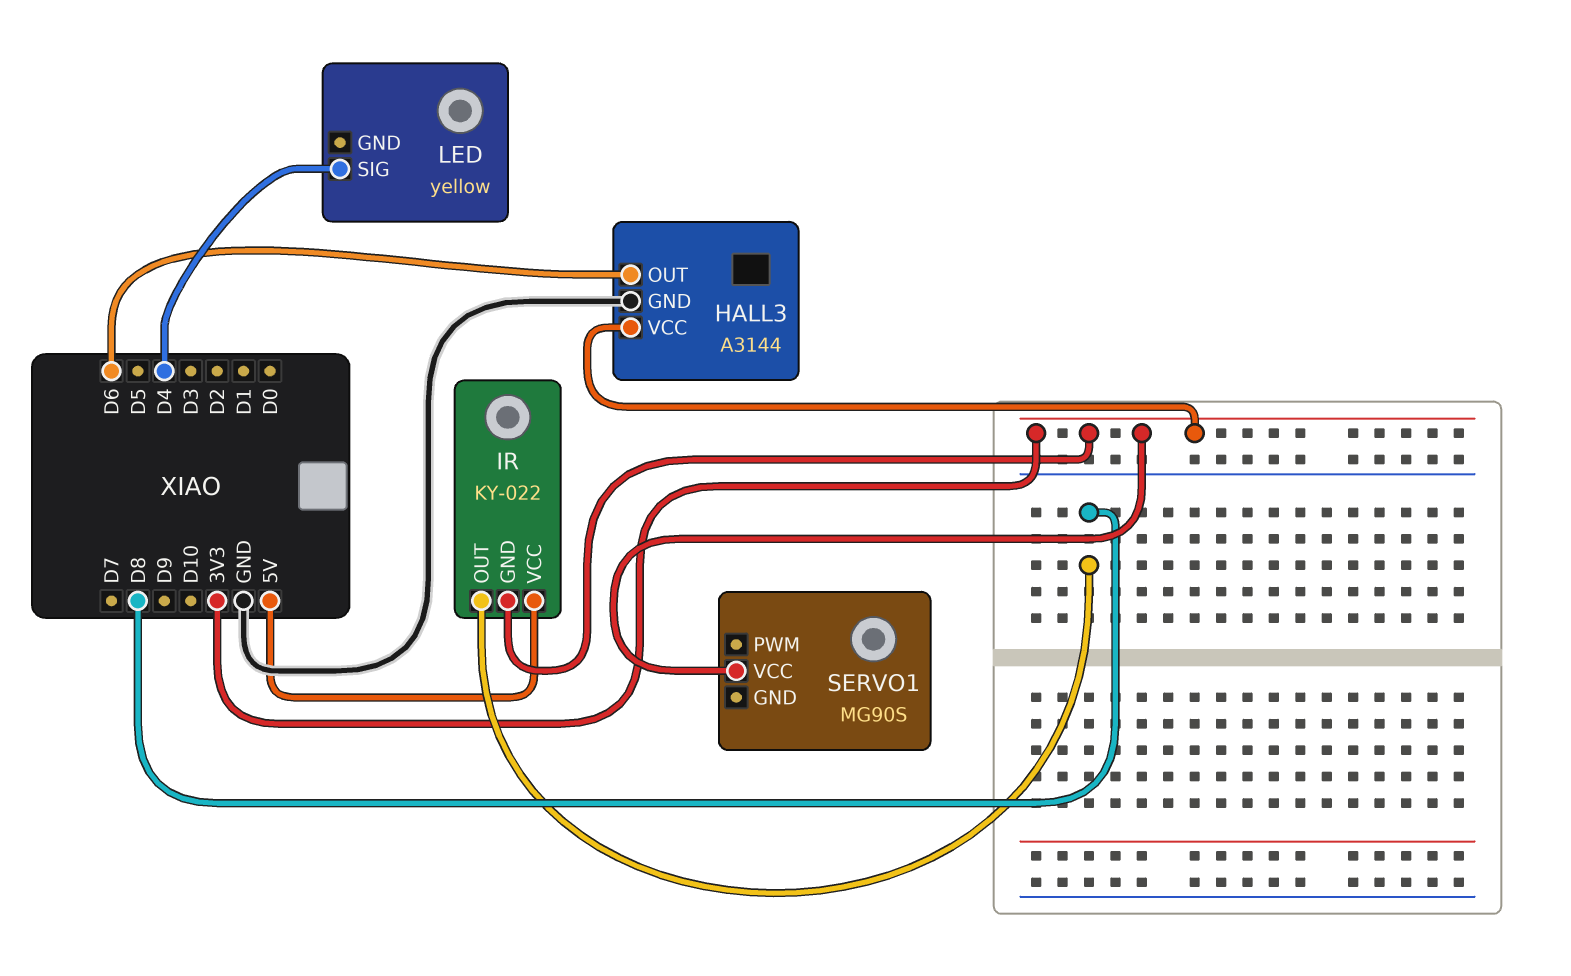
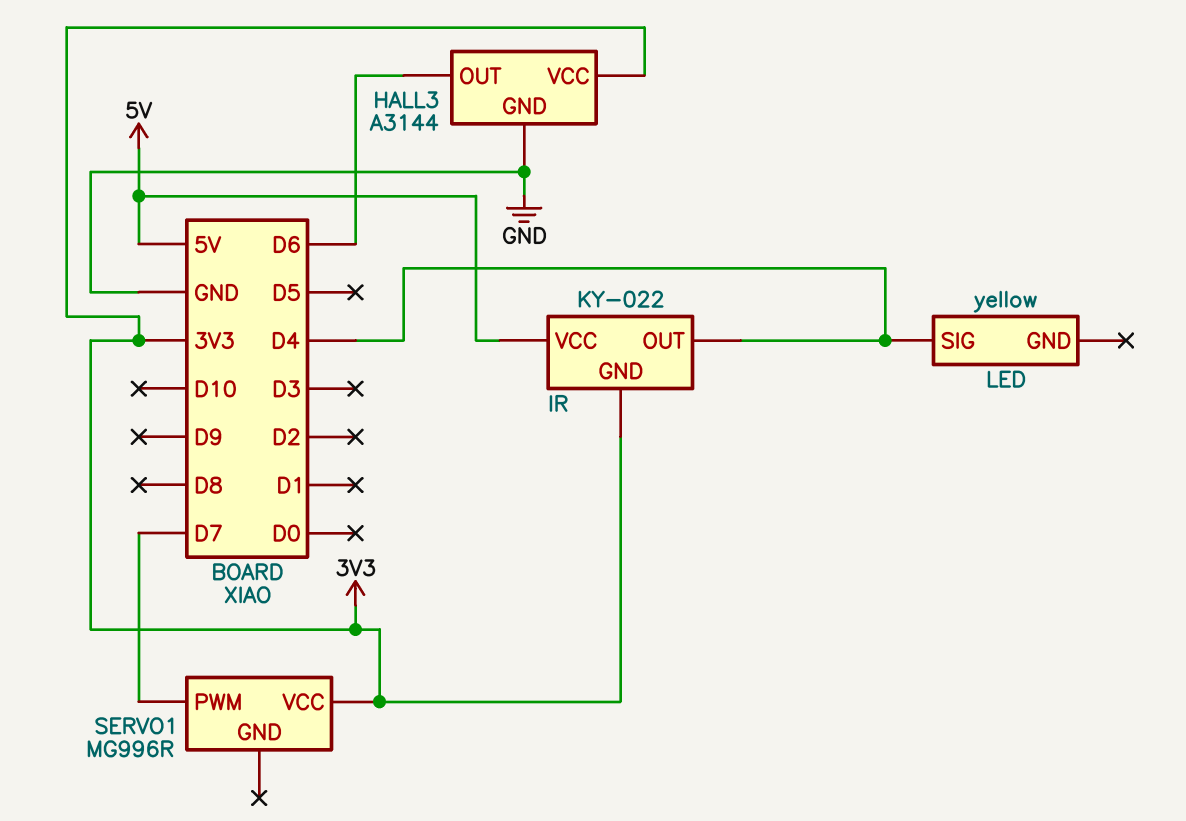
IR pin OUT: D8 -> D4
SERVO1: MG90S -> MG996R
SERVO1 pin PWM: none -> D7

